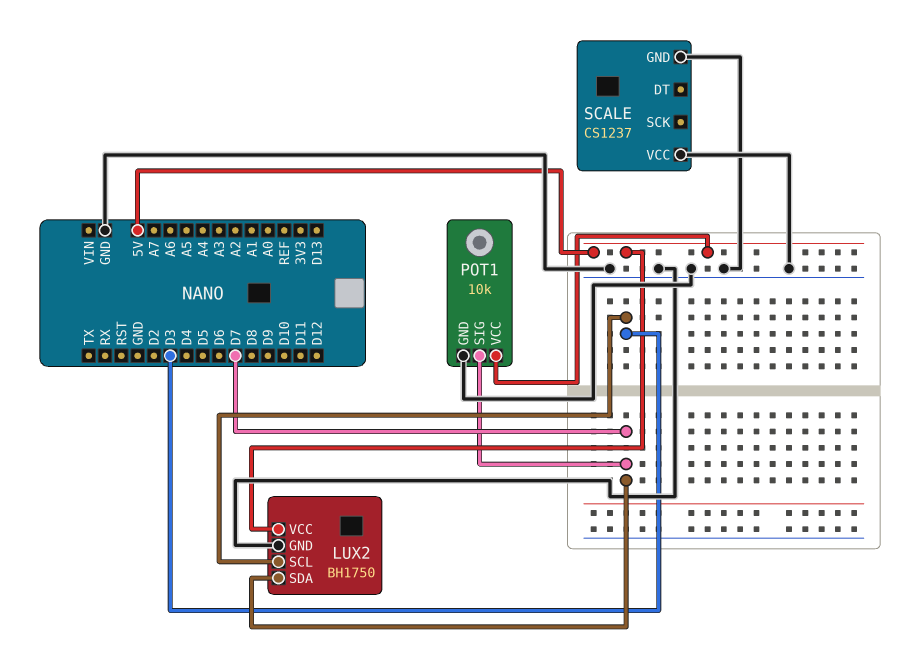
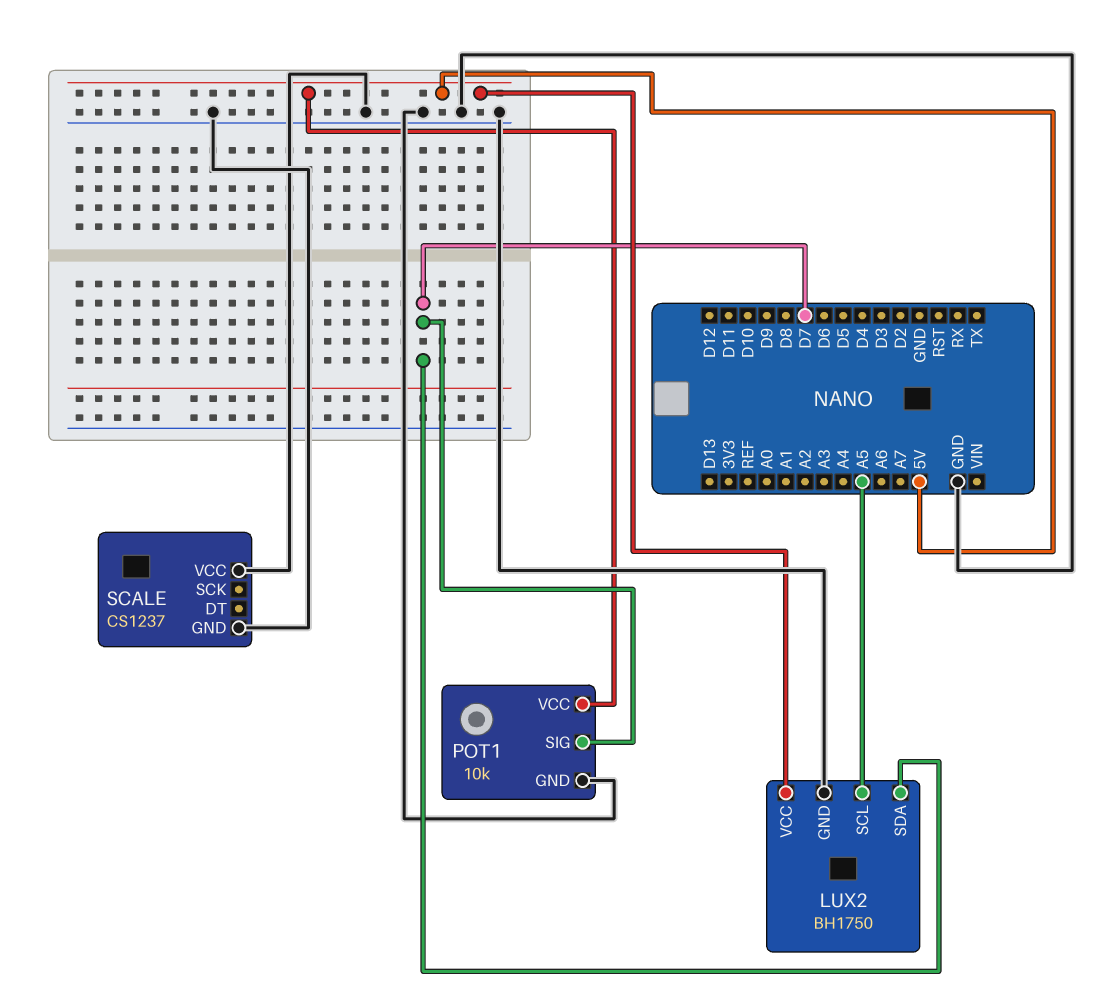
LUX2 pin SCL: D3 -> A5

